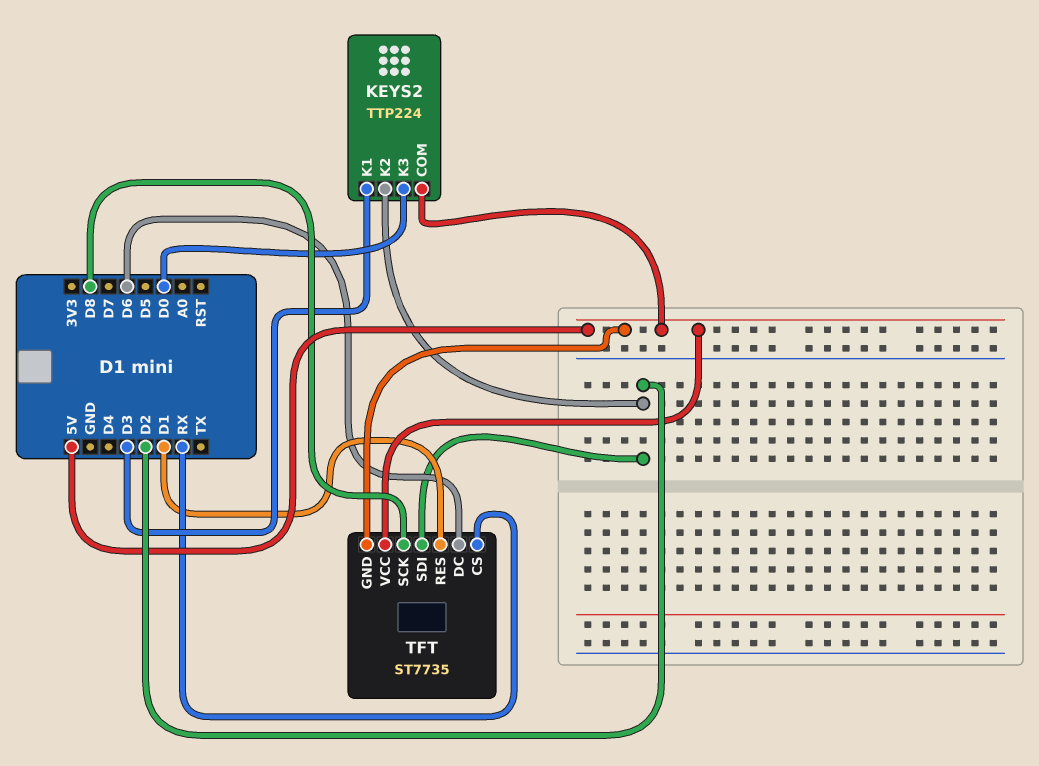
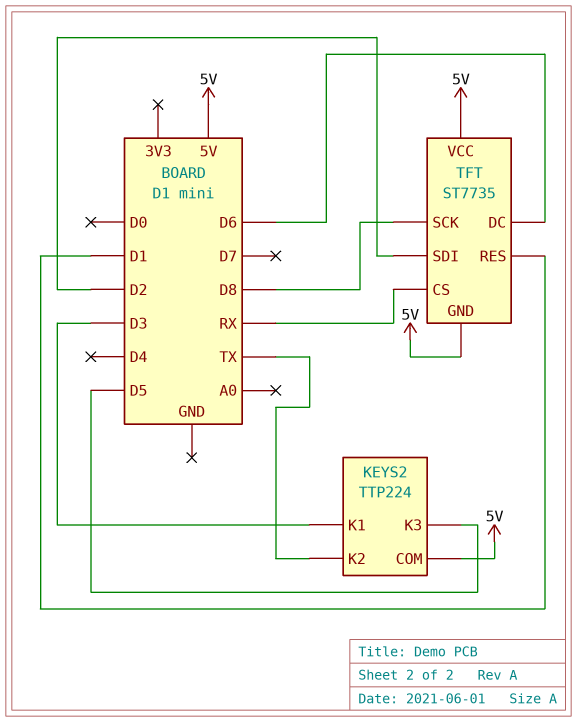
KEYS2 pin K2: D2 -> TX
KEYS2 pin K3: D0 -> D5

